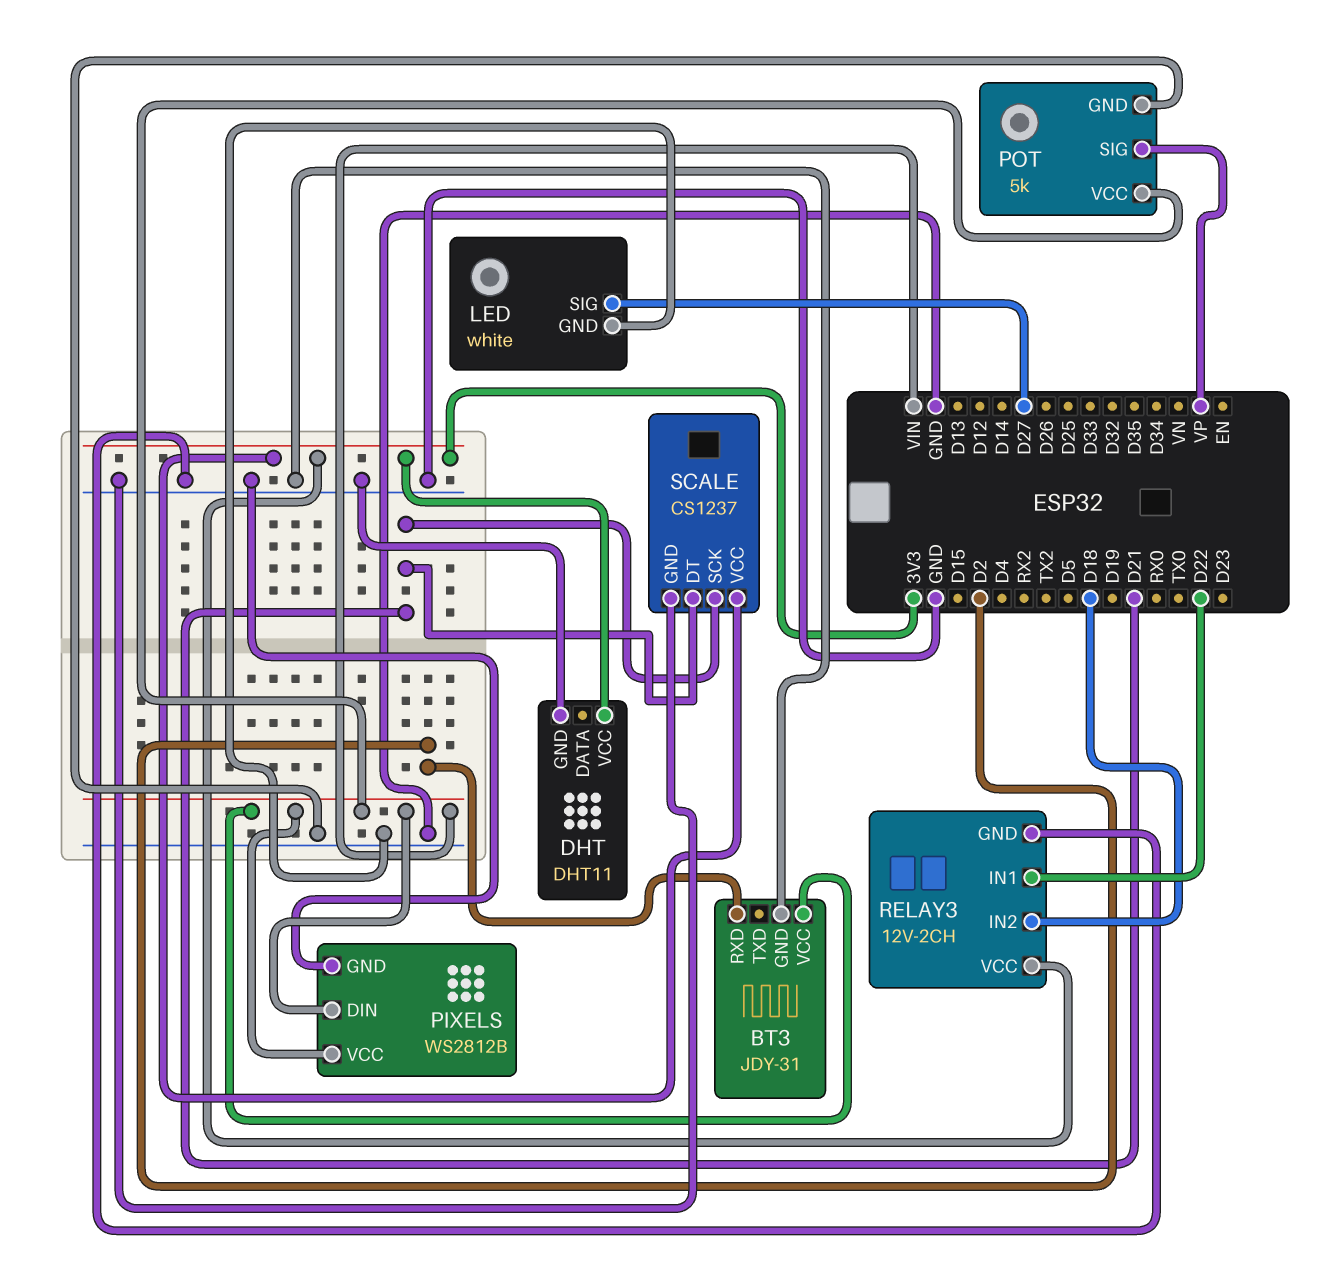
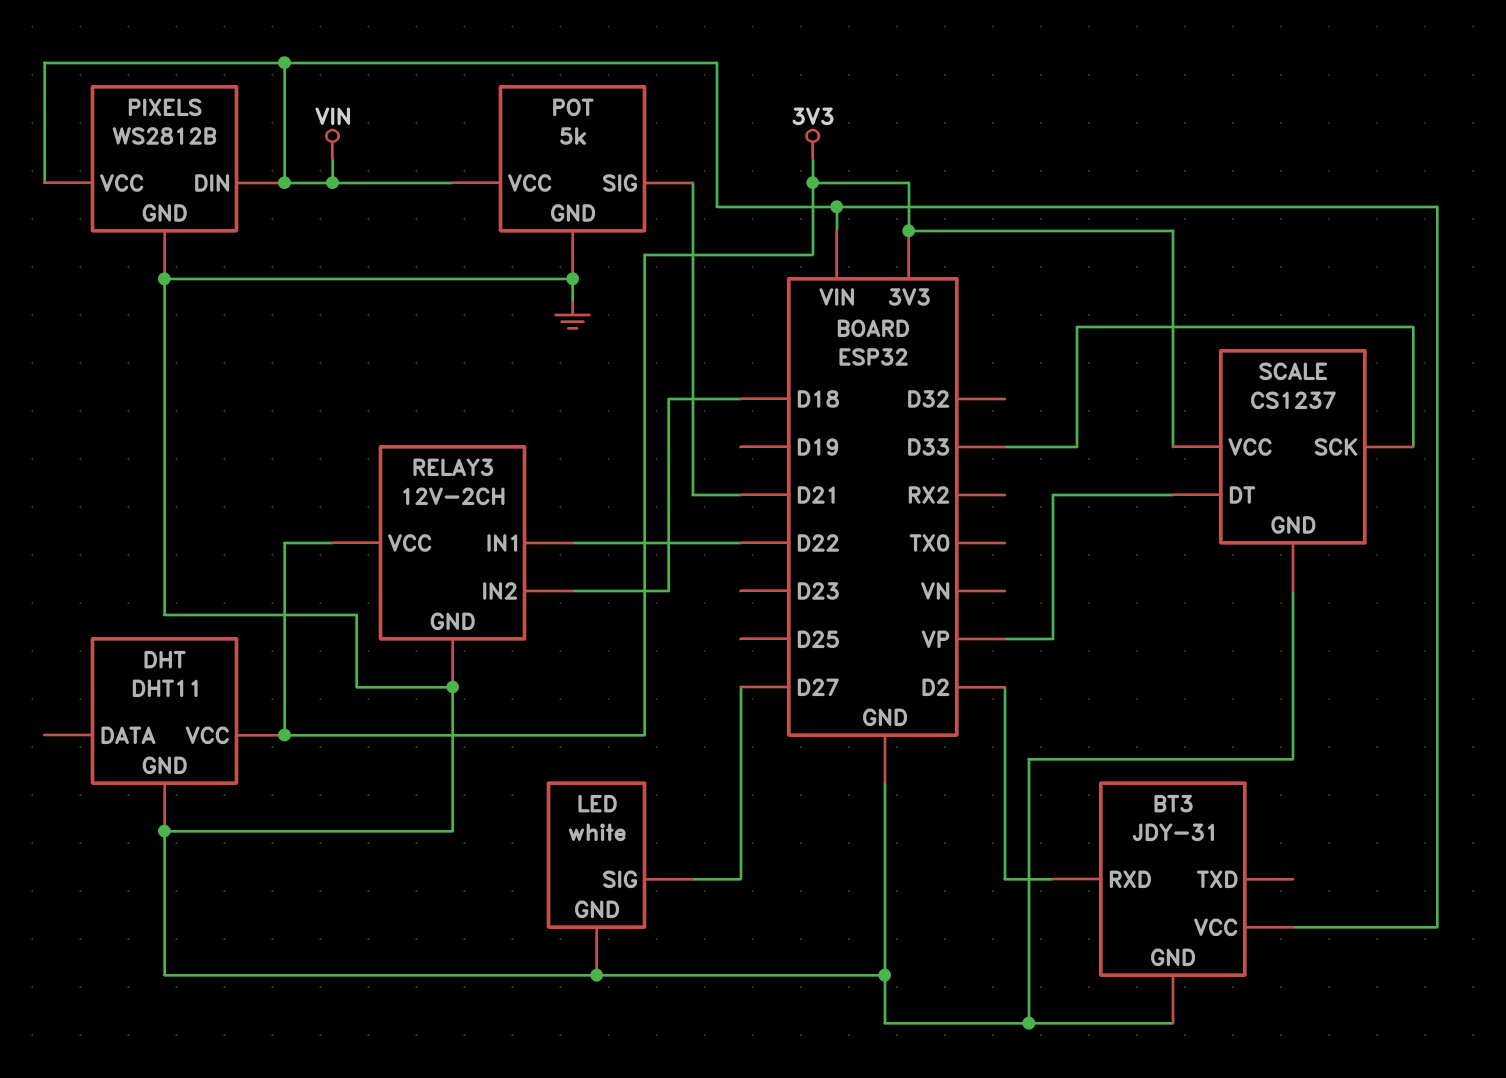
POT pin SIG: VP -> D21
SCALE pin DT: D21 -> VP
SCALE pin SCK: D21 -> D33

